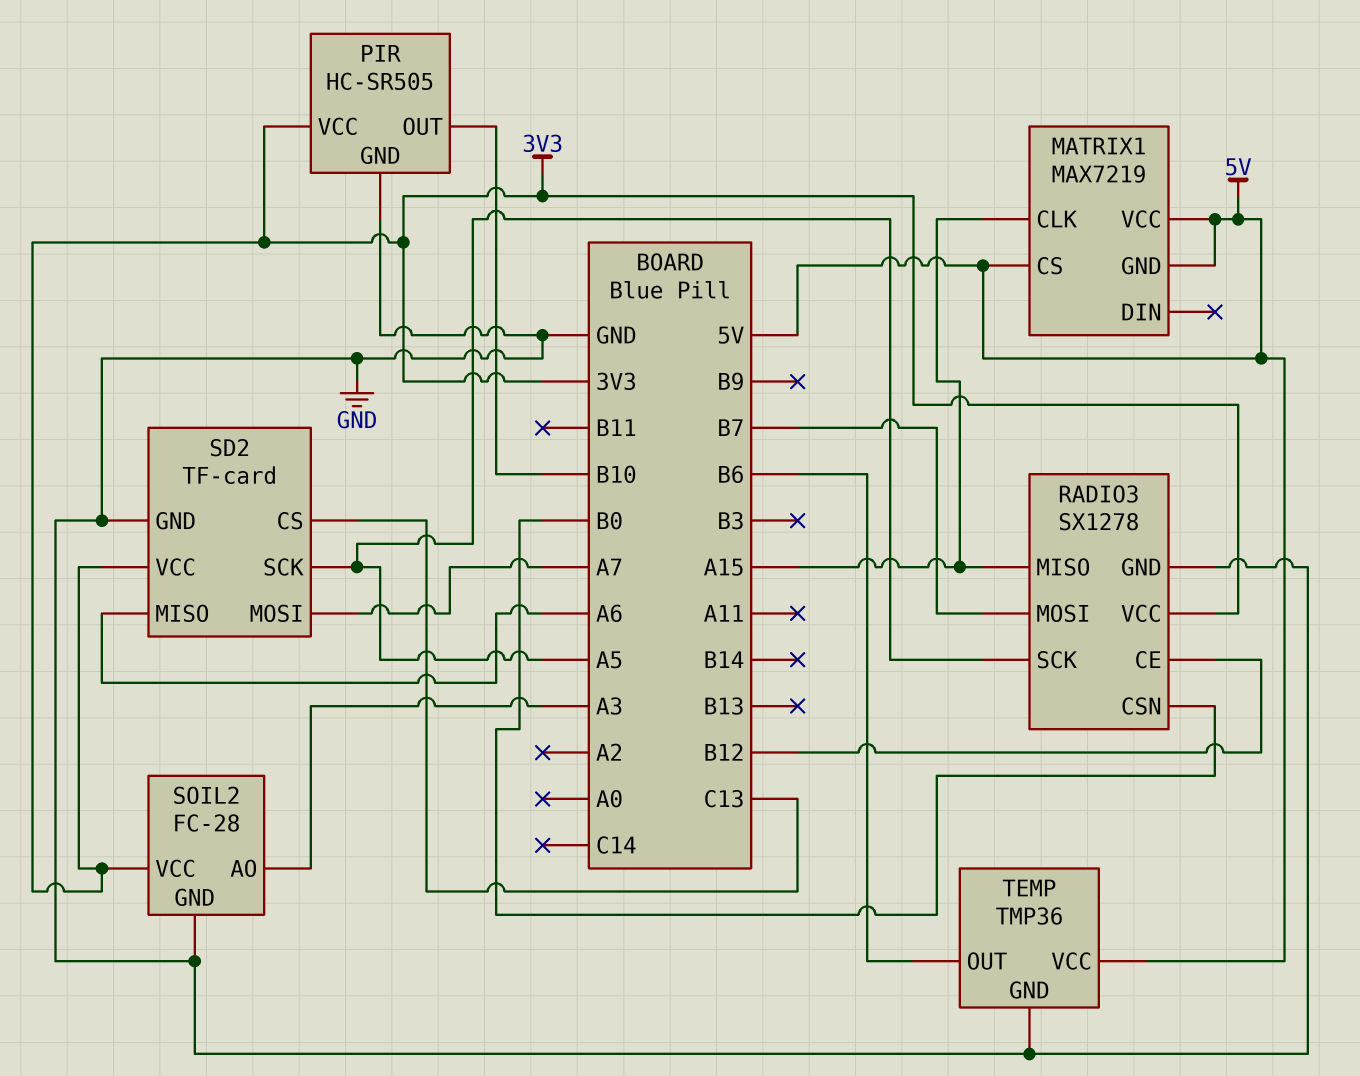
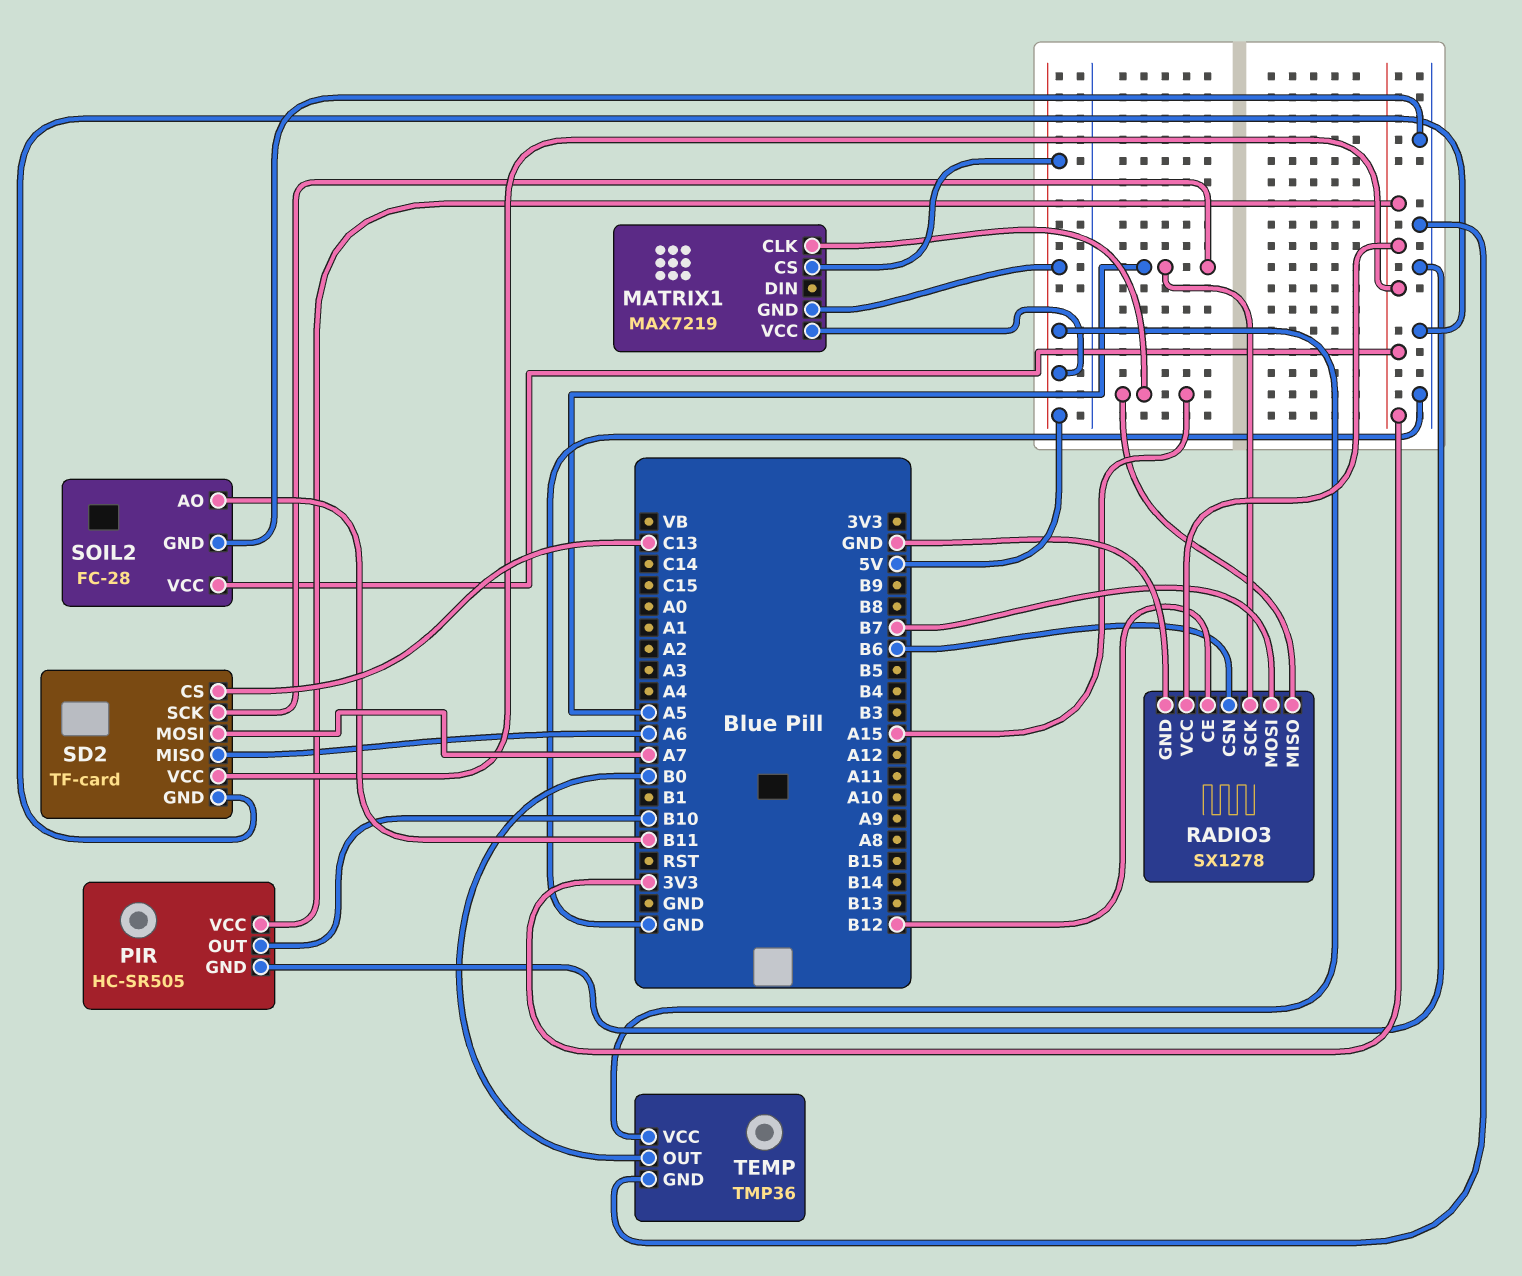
RADIO3 pin CSN: B0 -> B6
SOIL2 pin AO: A3 -> B11
TEMP pin OUT: B6 -> B0

